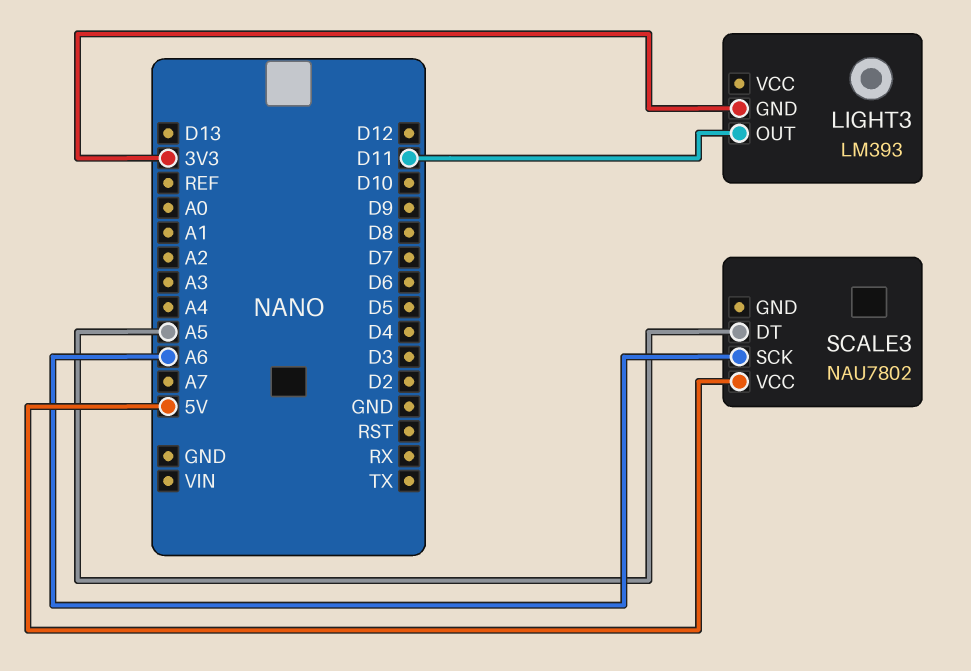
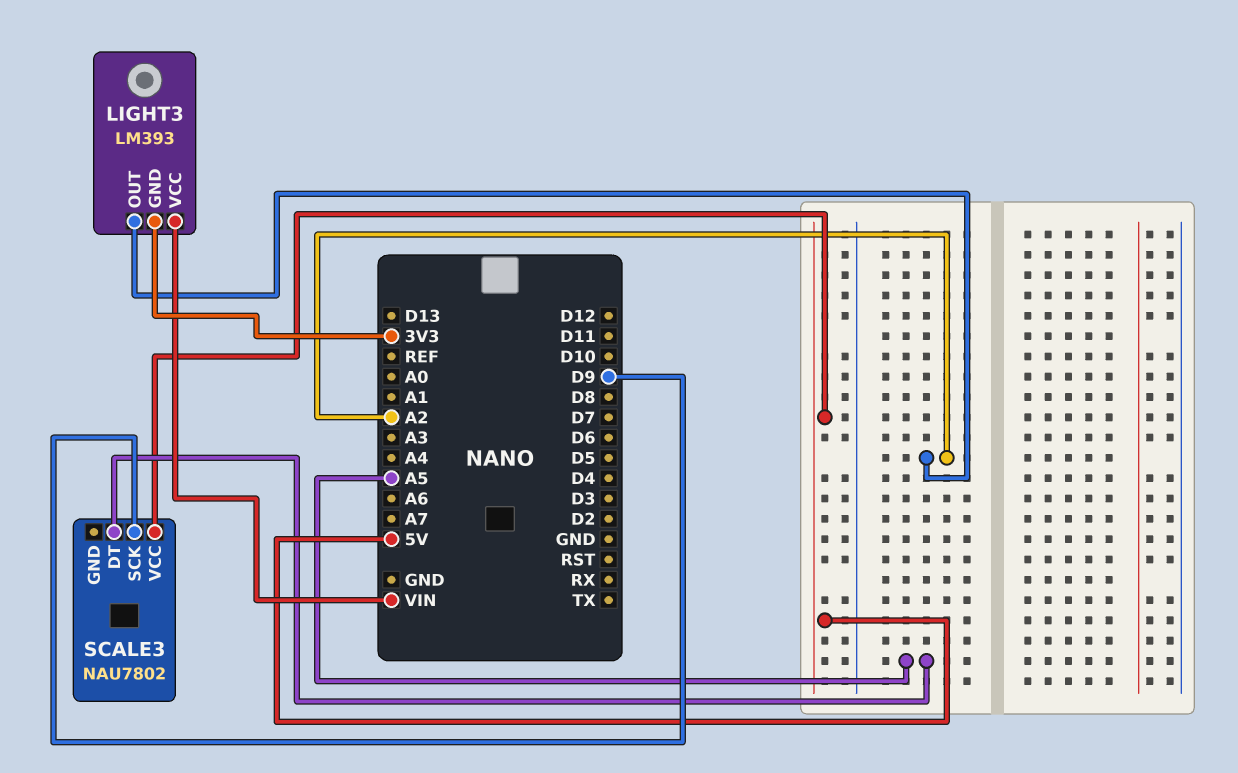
LIGHT3 pin OUT: D11 -> A2
LIGHT3 pin VCC: none -> VIN
SCALE3 pin SCK: A6 -> D9

